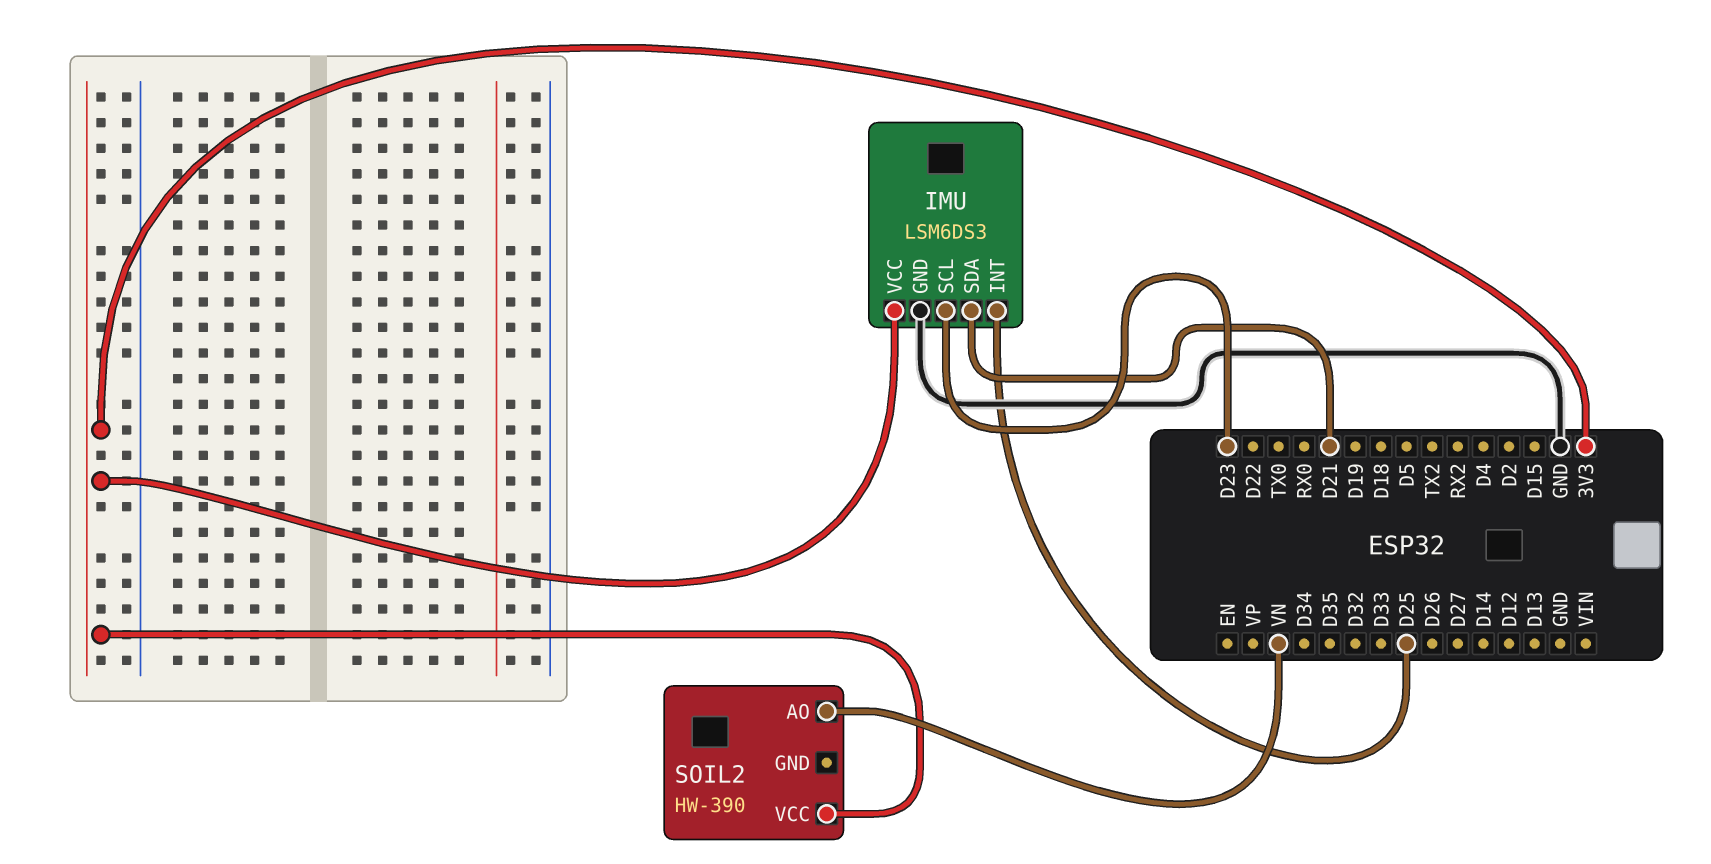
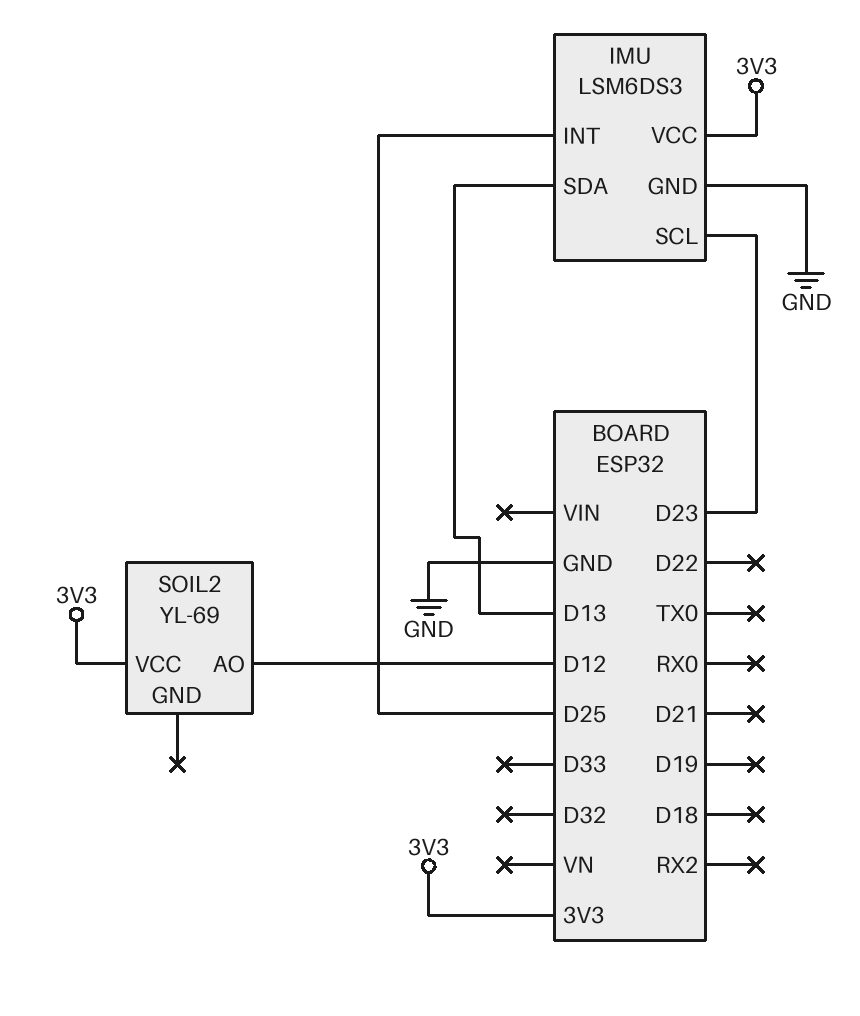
IMU pin SDA: D21 -> D13
SOIL2: HW-390 -> YL-69
SOIL2 pin AO: VN -> D12

